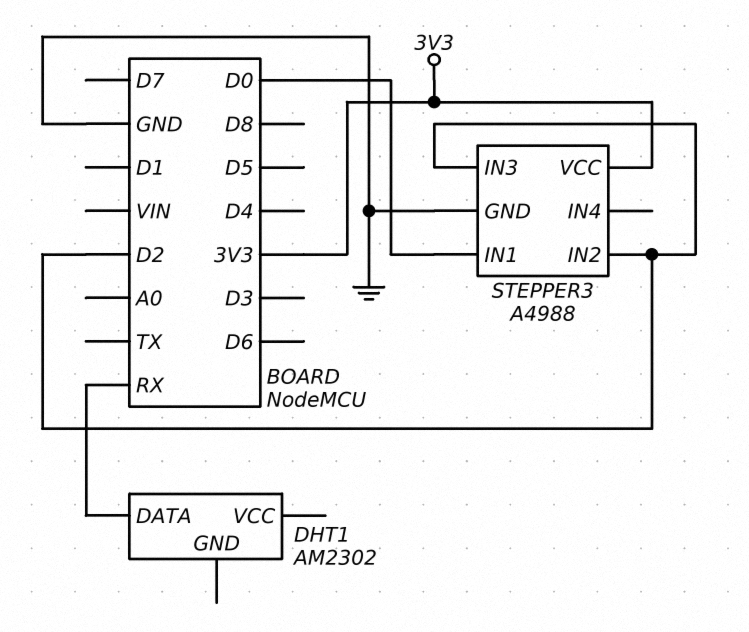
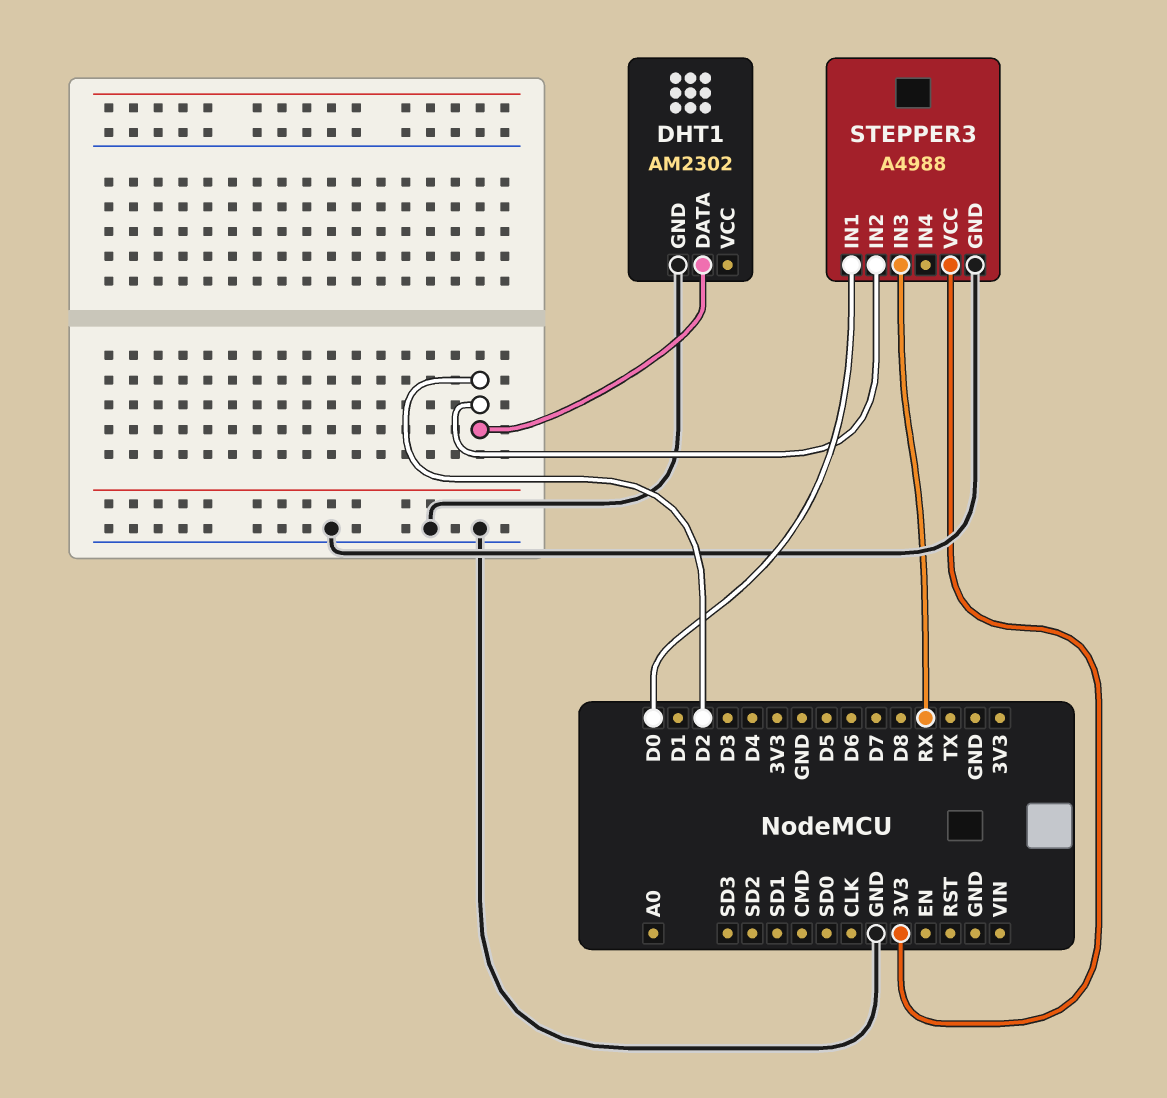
DHT1 pin DATA: RX -> D2
DHT1 pin GND: none -> GND
STEPPER3 pin IN3: D2 -> RX

